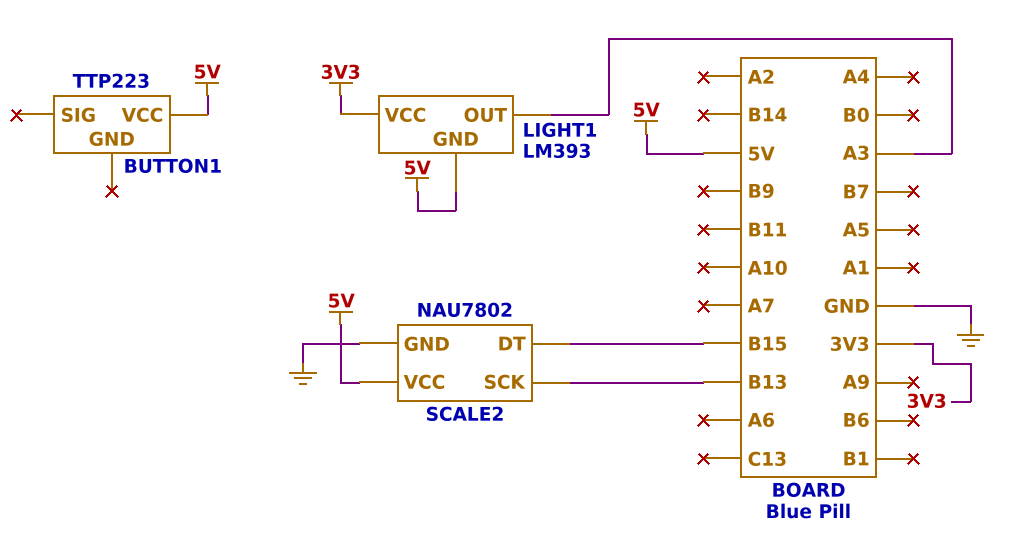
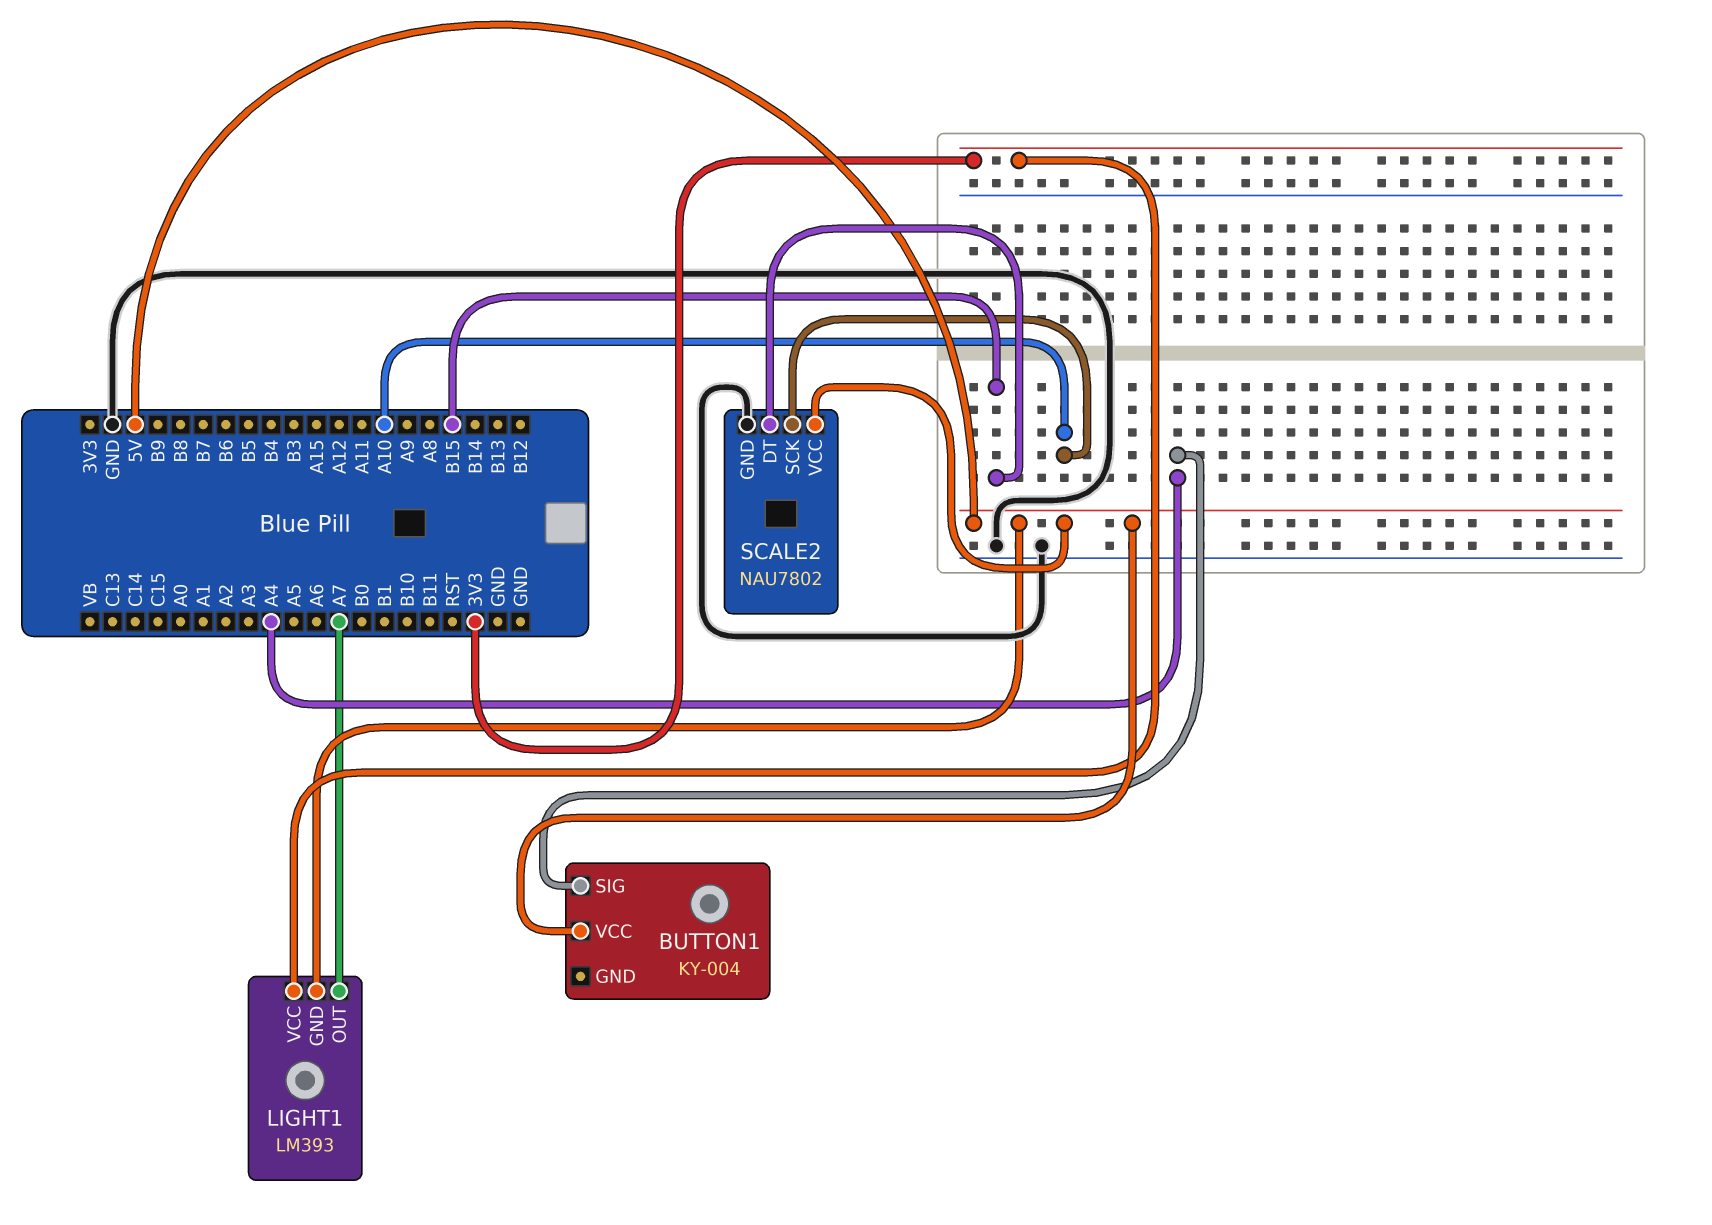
BUTTON1: TTP223 -> KY-004
BUTTON1 pin SIG: none -> A4
LIGHT1 pin OUT: A3 -> A7
SCALE2 pin SCK: B13 -> A10

